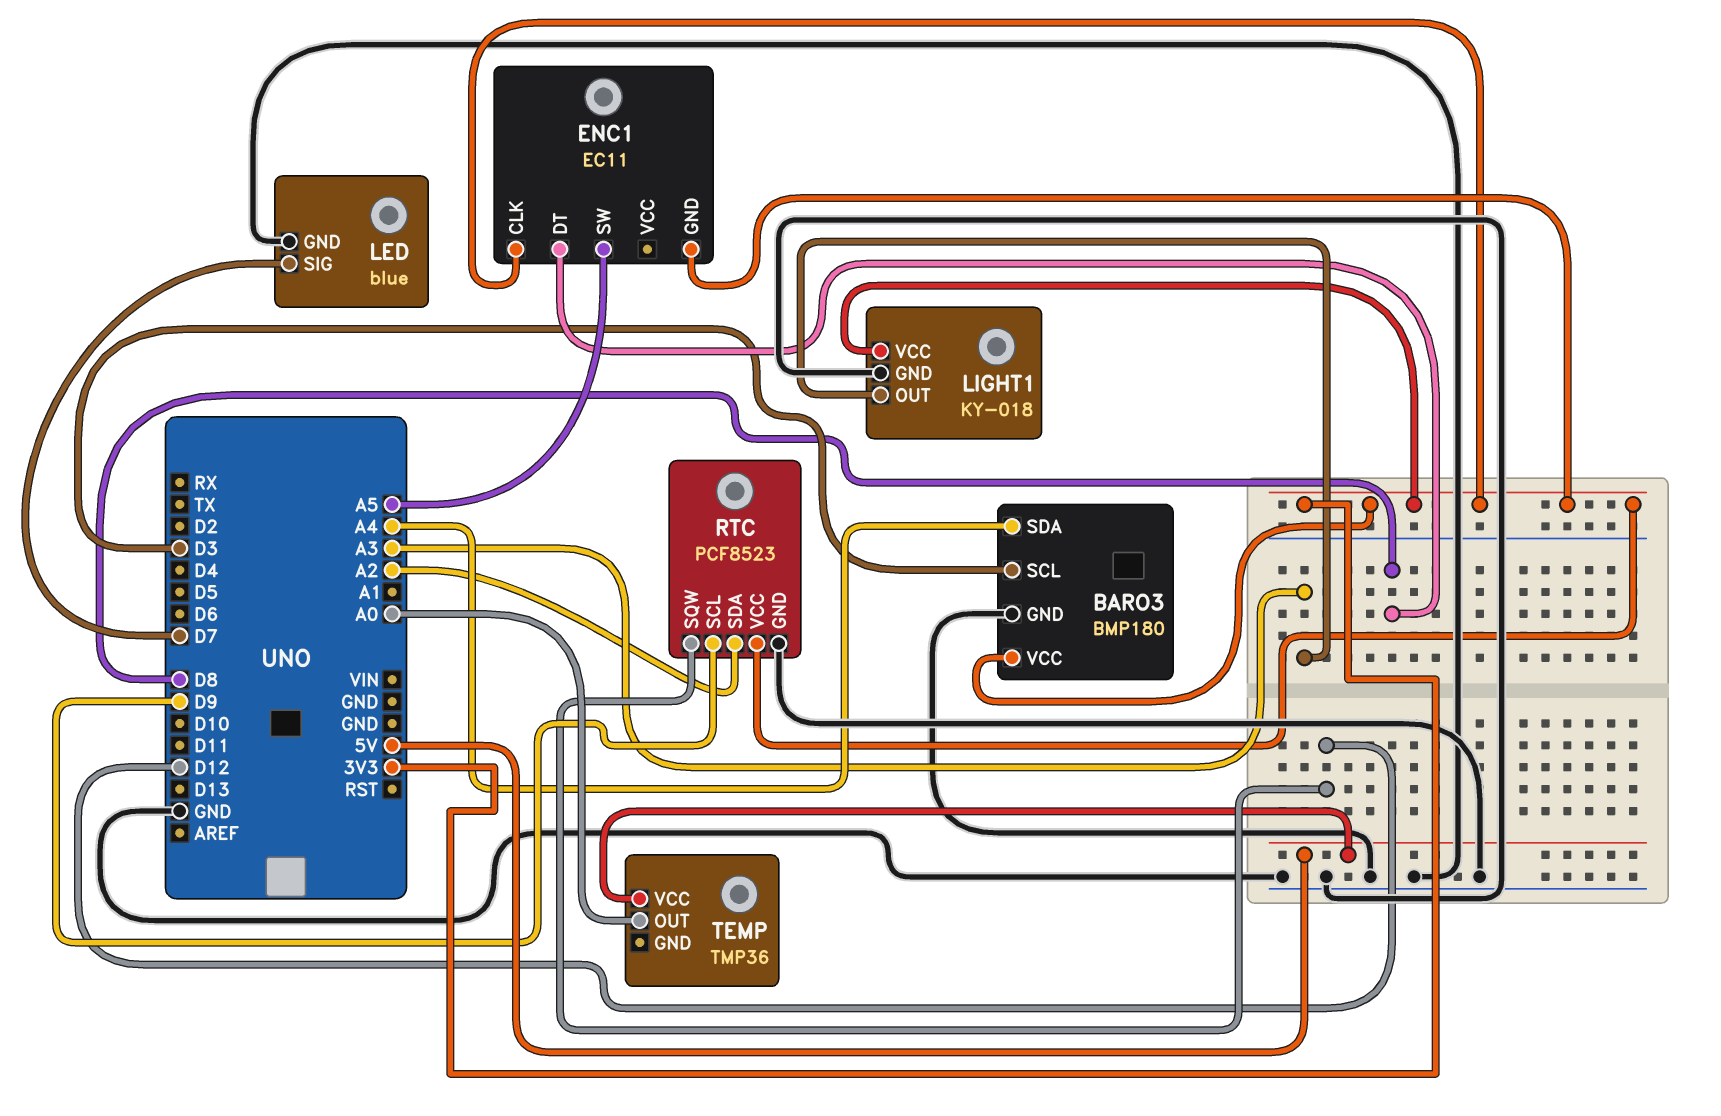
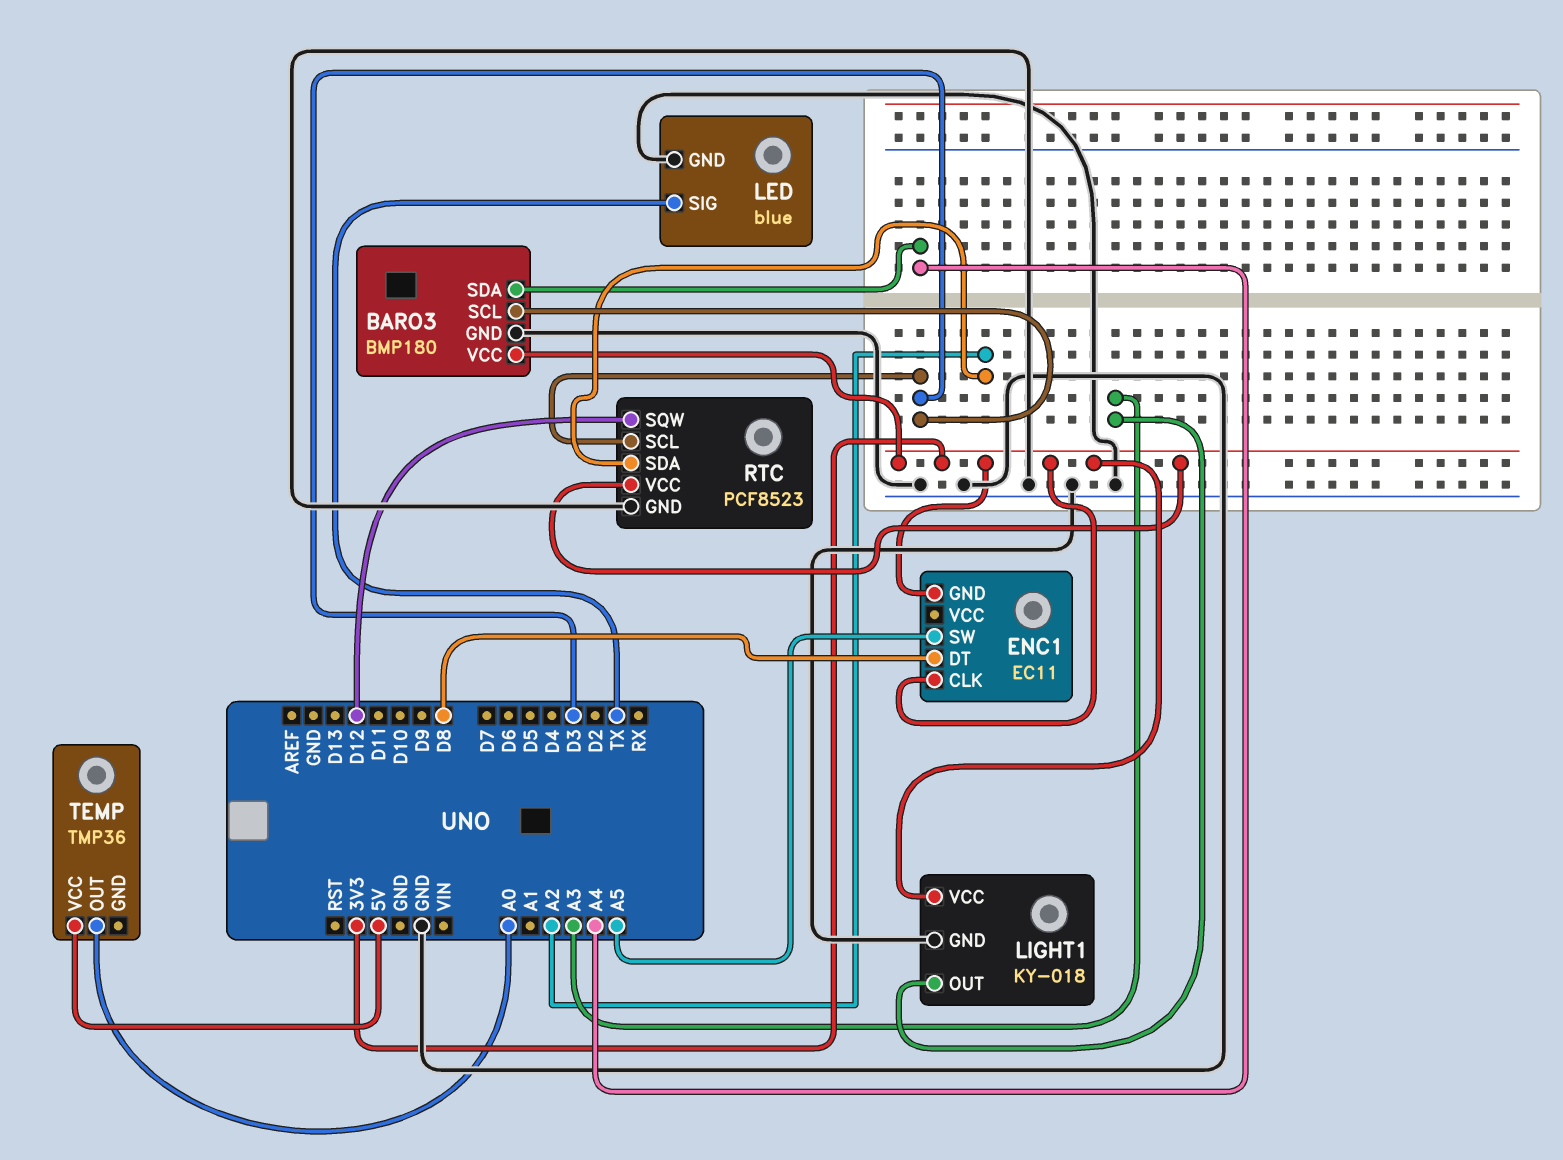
LED pin SIG: D7 -> TX
RTC pin SCL: D9 -> D3

